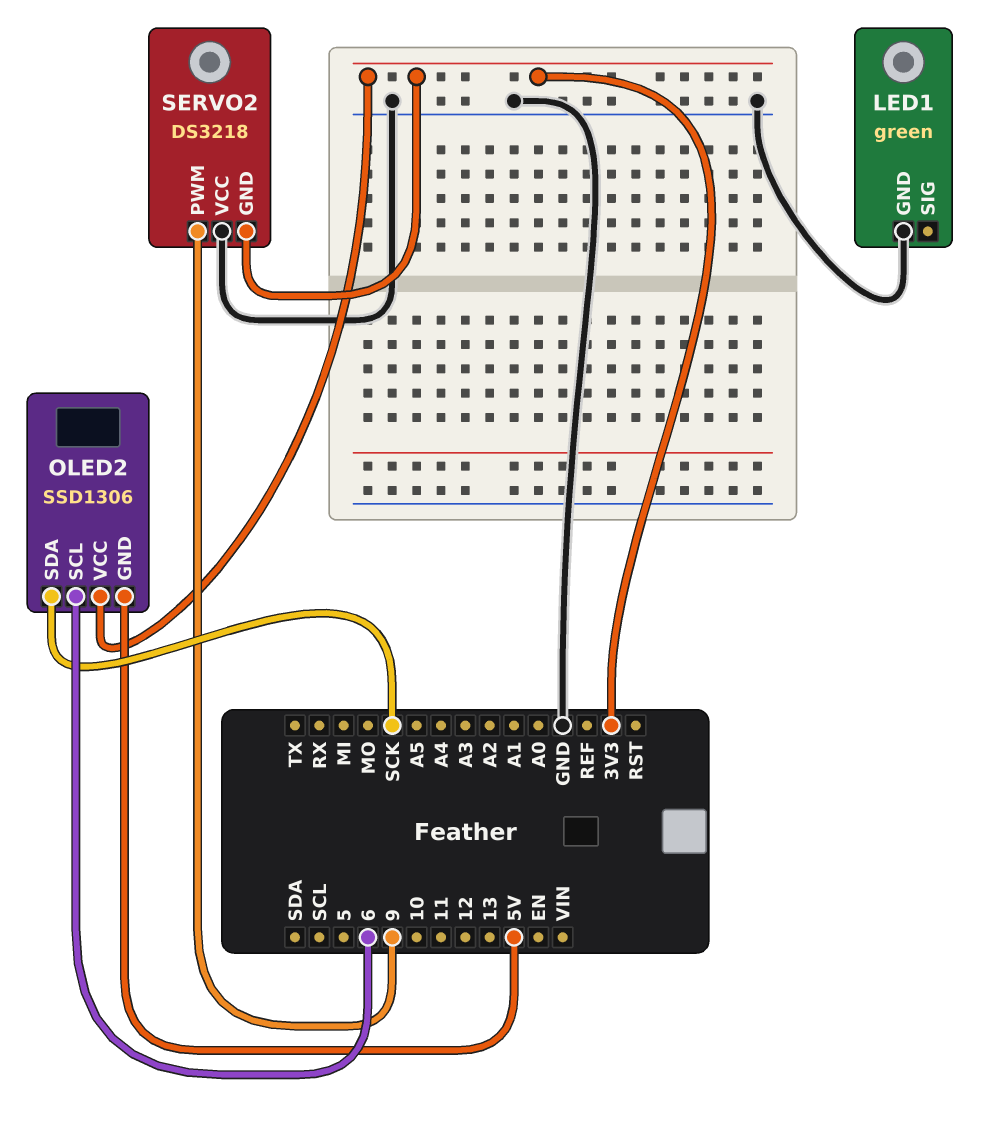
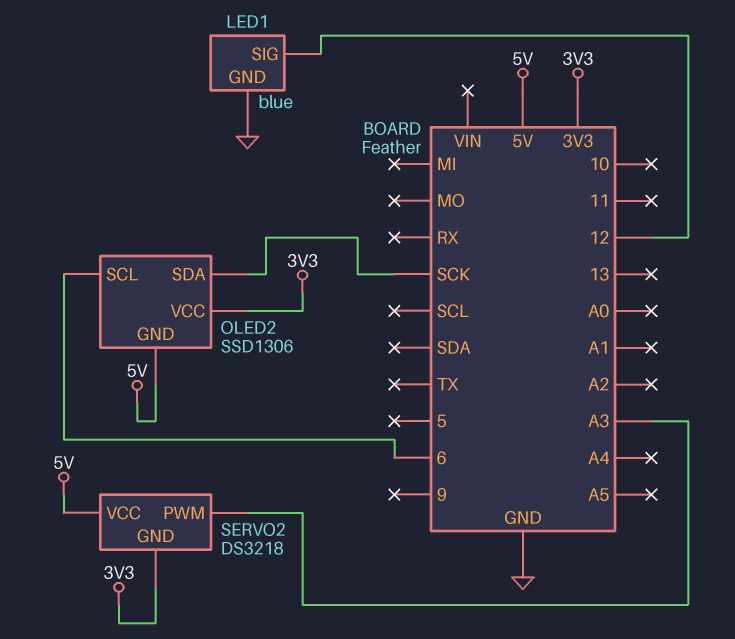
LED1: green -> blue
LED1 pin SIG: none -> 12
SERVO2 pin PWM: 9 -> A3
SERVO2 pin VCC: GND -> 5V

